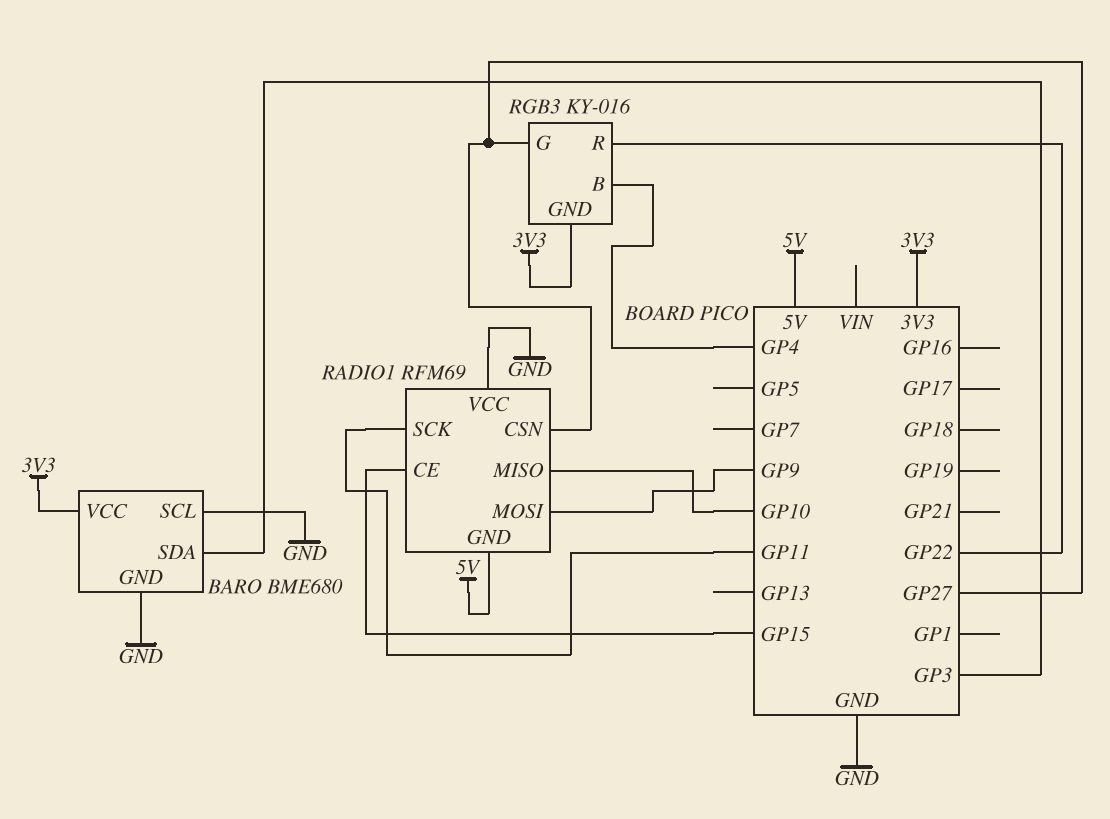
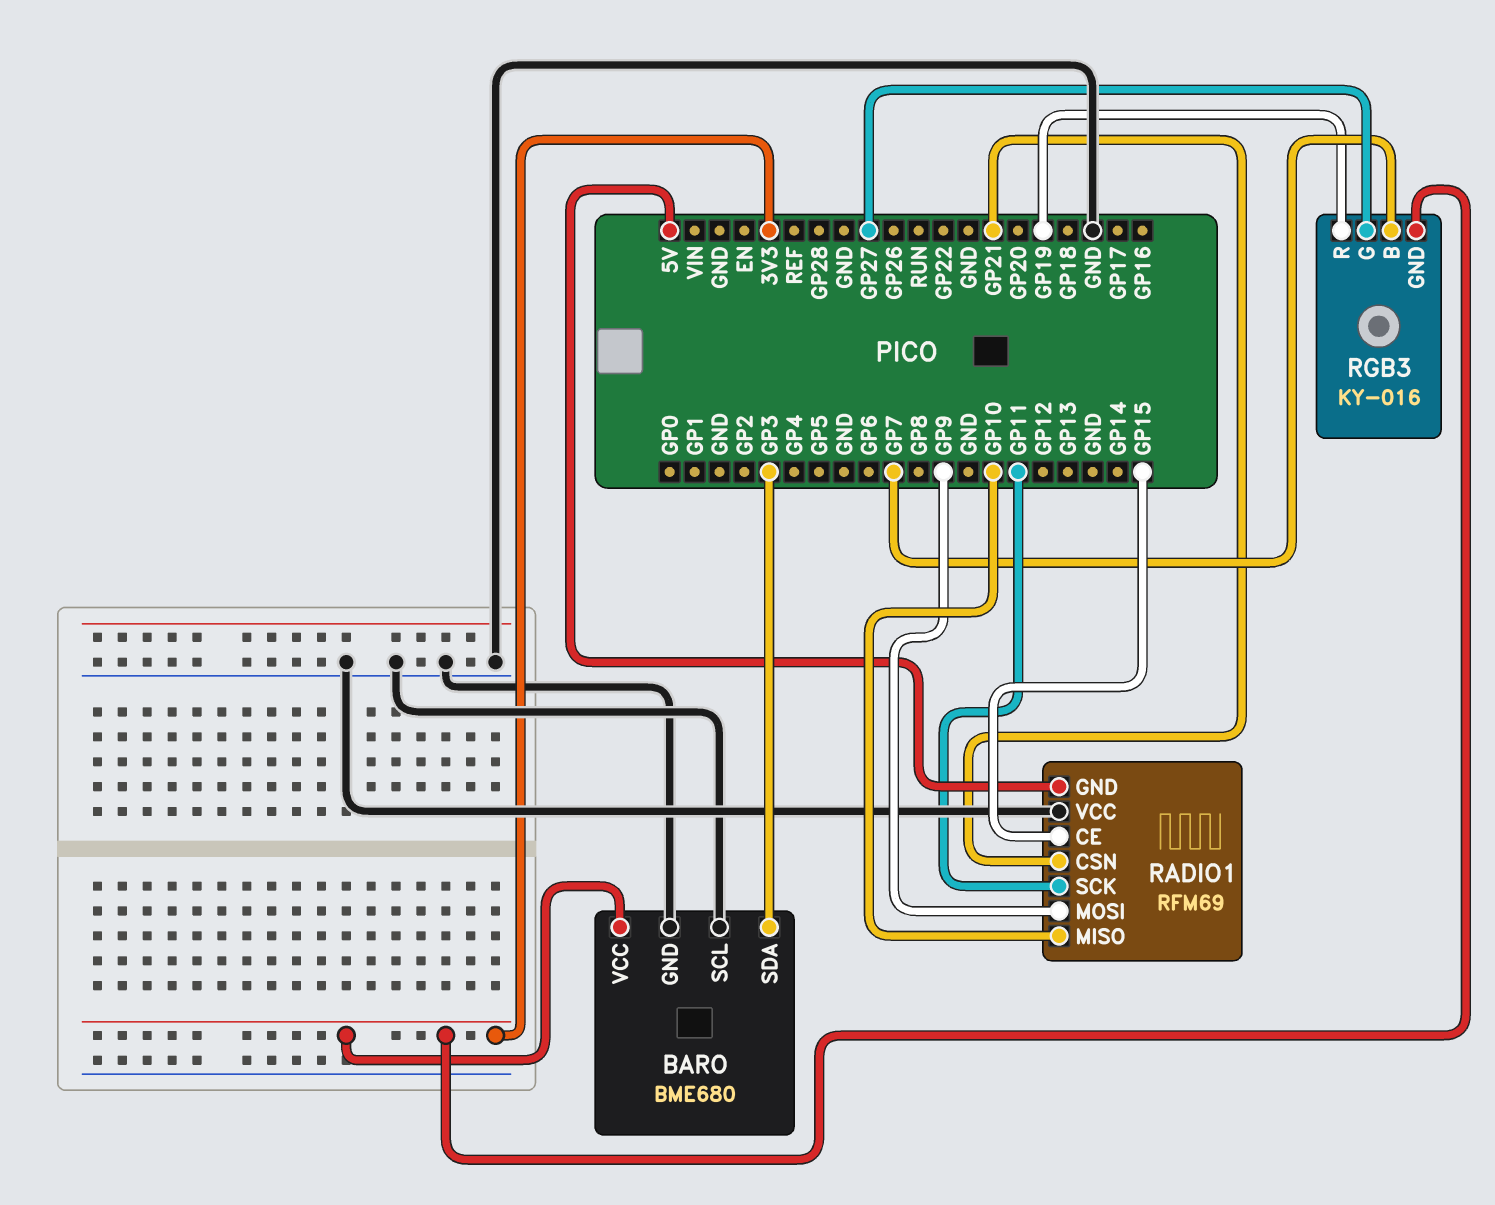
RADIO1 pin CSN: GP27 -> GP21
RGB3 pin B: GP4 -> GP7
RGB3 pin R: GP22 -> GP19

